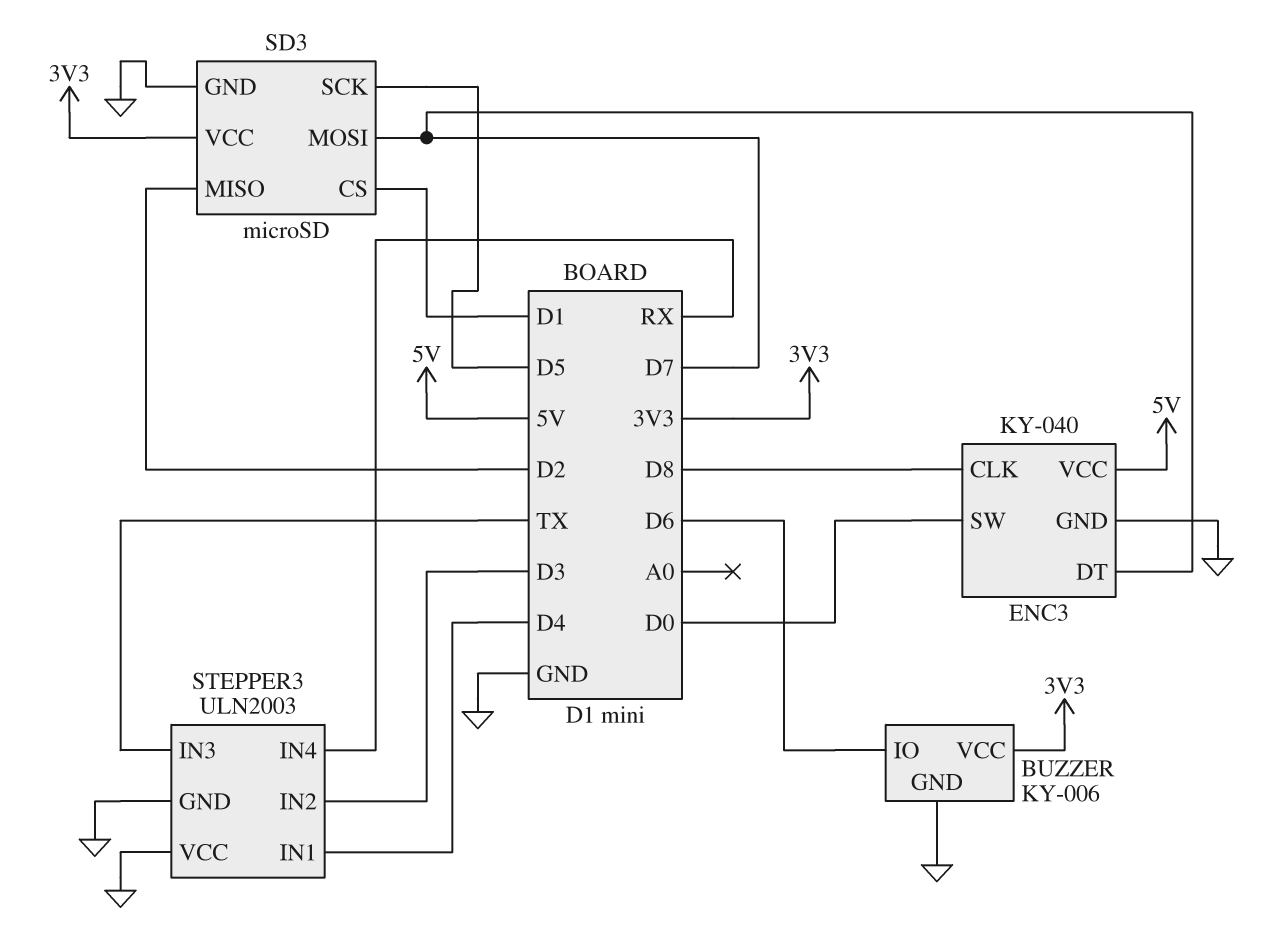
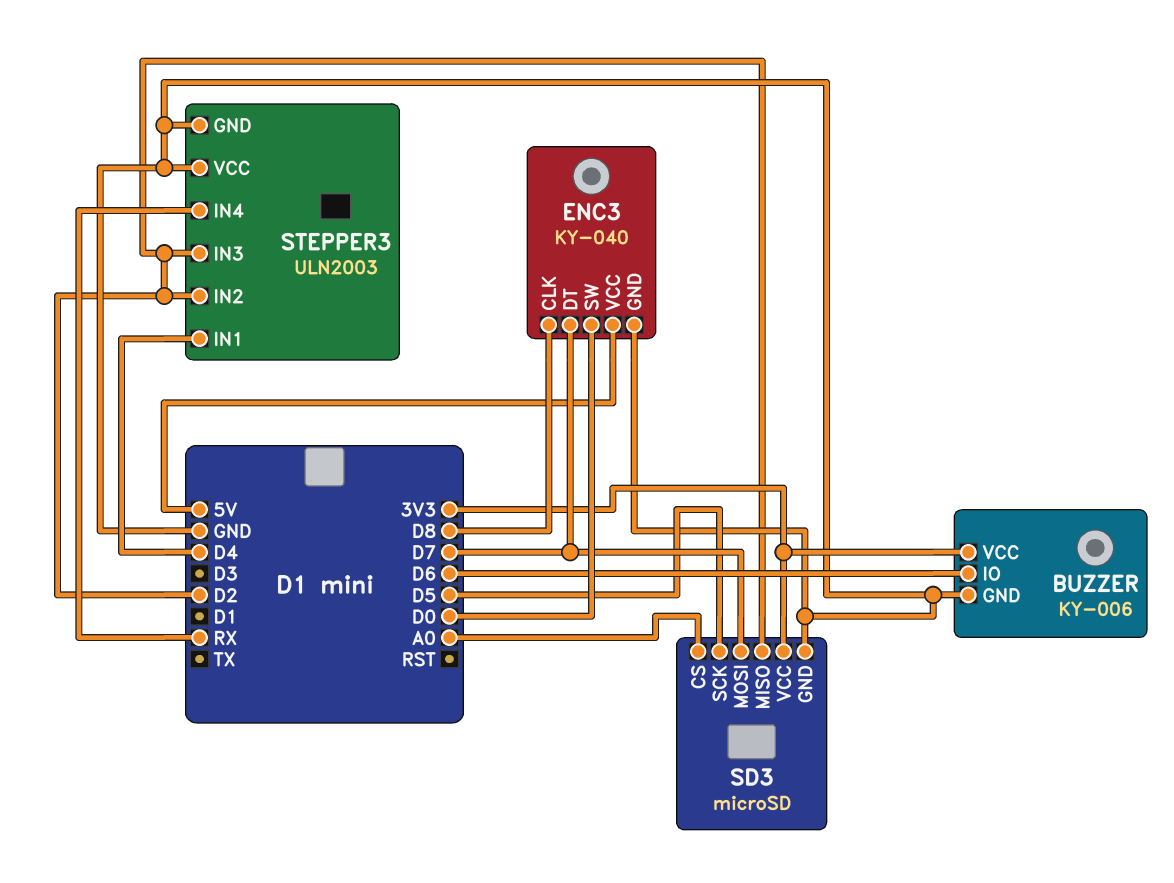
SD3 pin CS: D1 -> A0
STEPPER3 pin IN2: D3 -> D2
STEPPER3 pin IN3: TX -> D2

